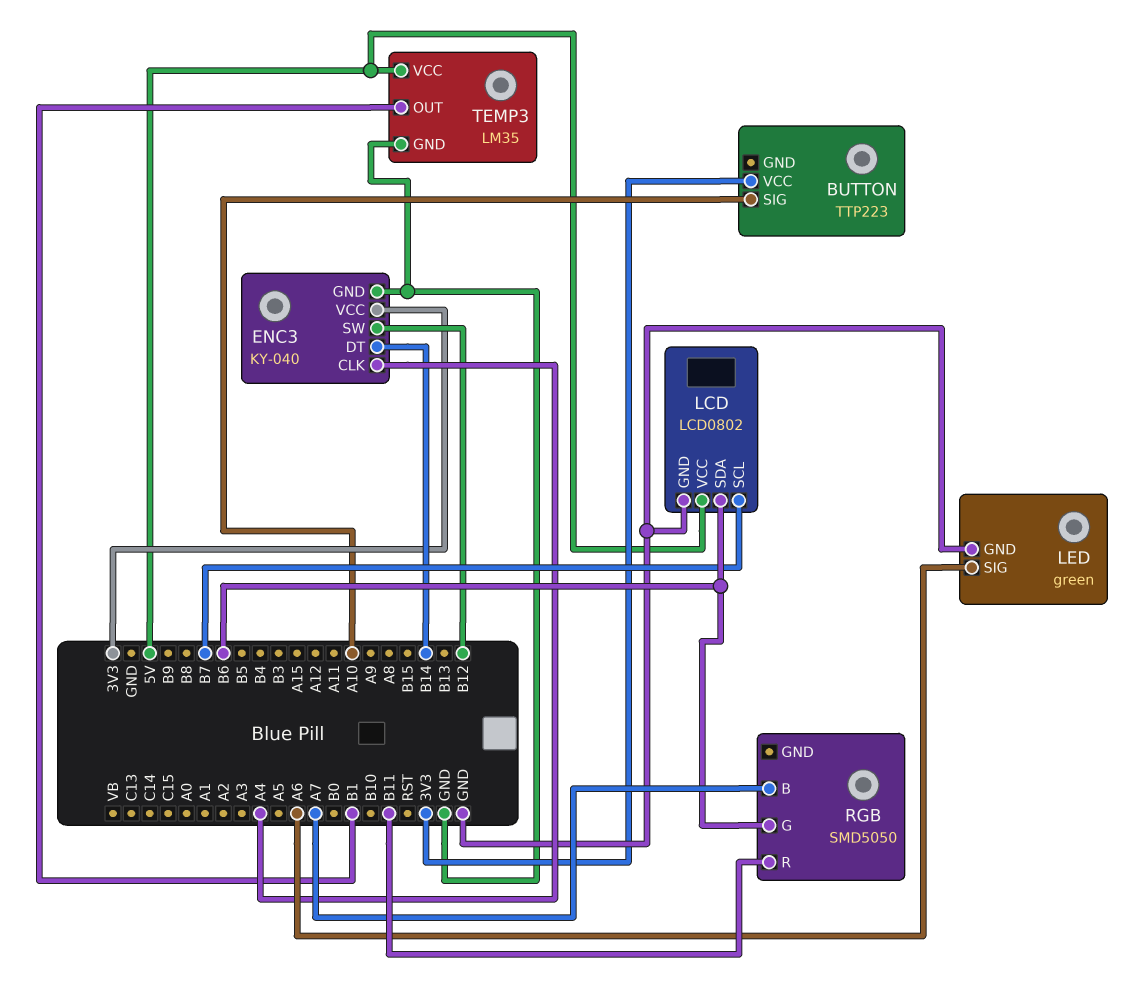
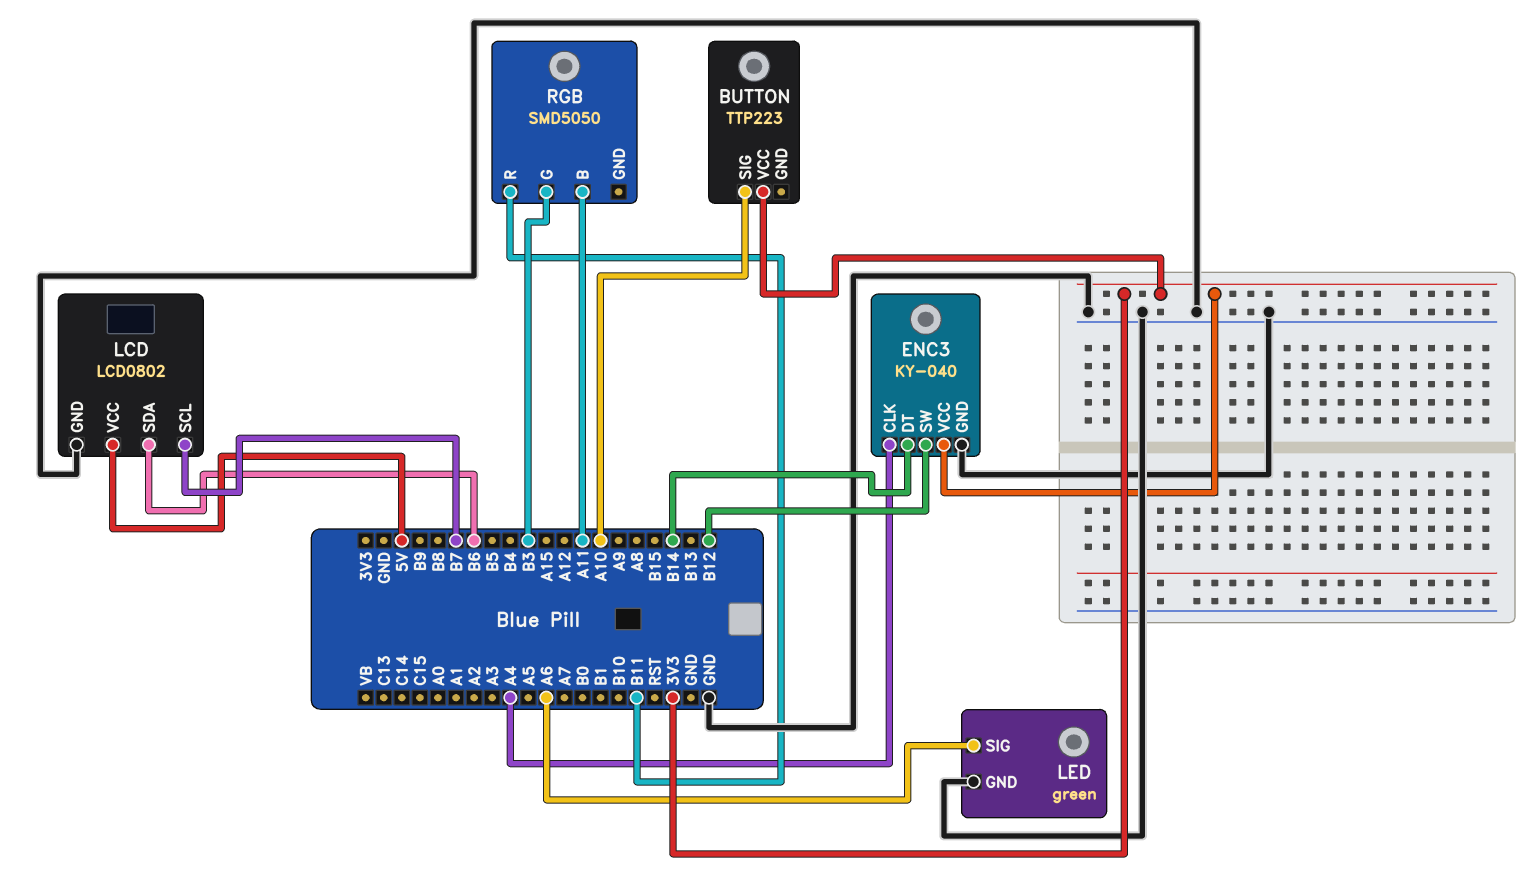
RGB pin B: A7 -> A11
RGB pin G: B6 -> B3
TEMP3: LM35 -> none
TEMP3 pin GND: GND -> none
TEMP3 pin OUT: B1 -> none
TEMP3 pin VCC: 5V -> none

